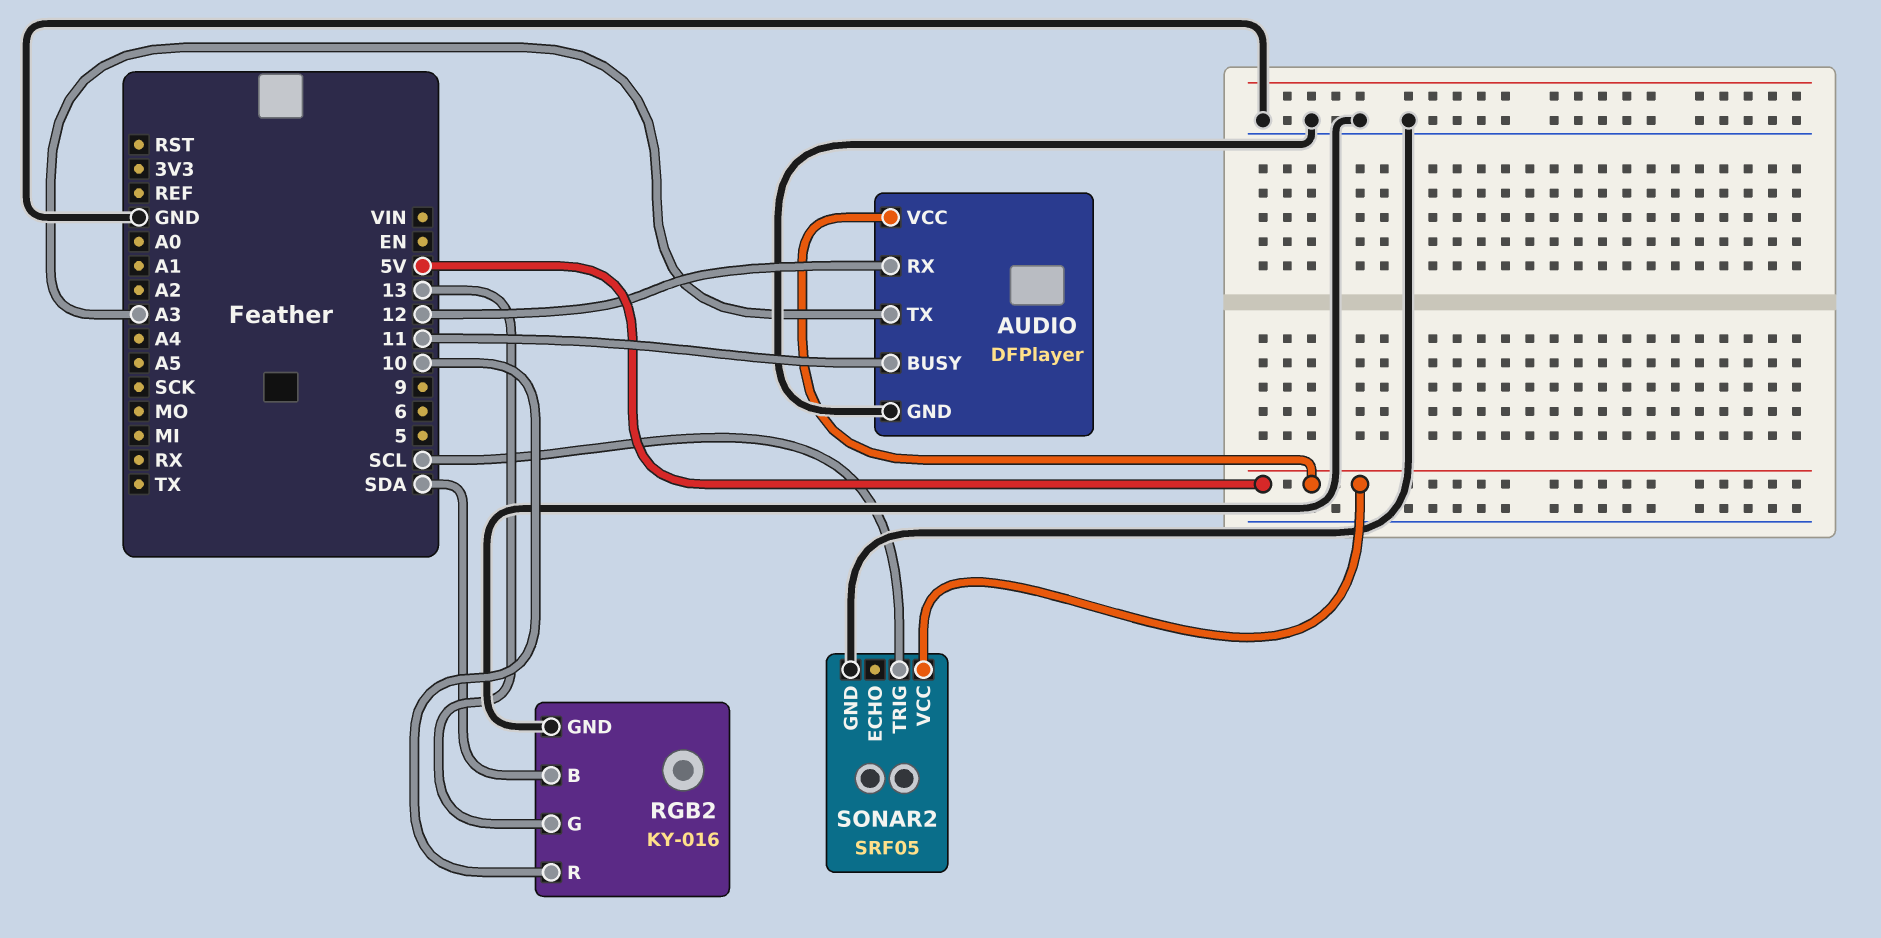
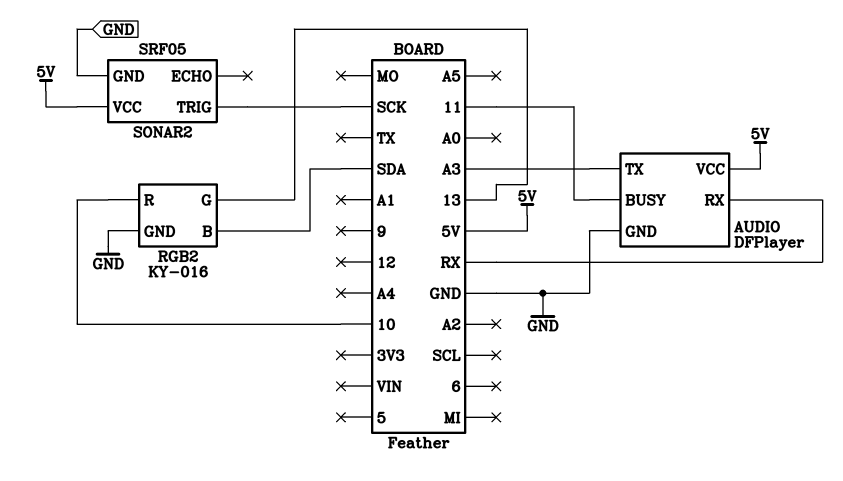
AUDIO pin RX: 12 -> RX
SONAR2 pin TRIG: SCL -> SCK

